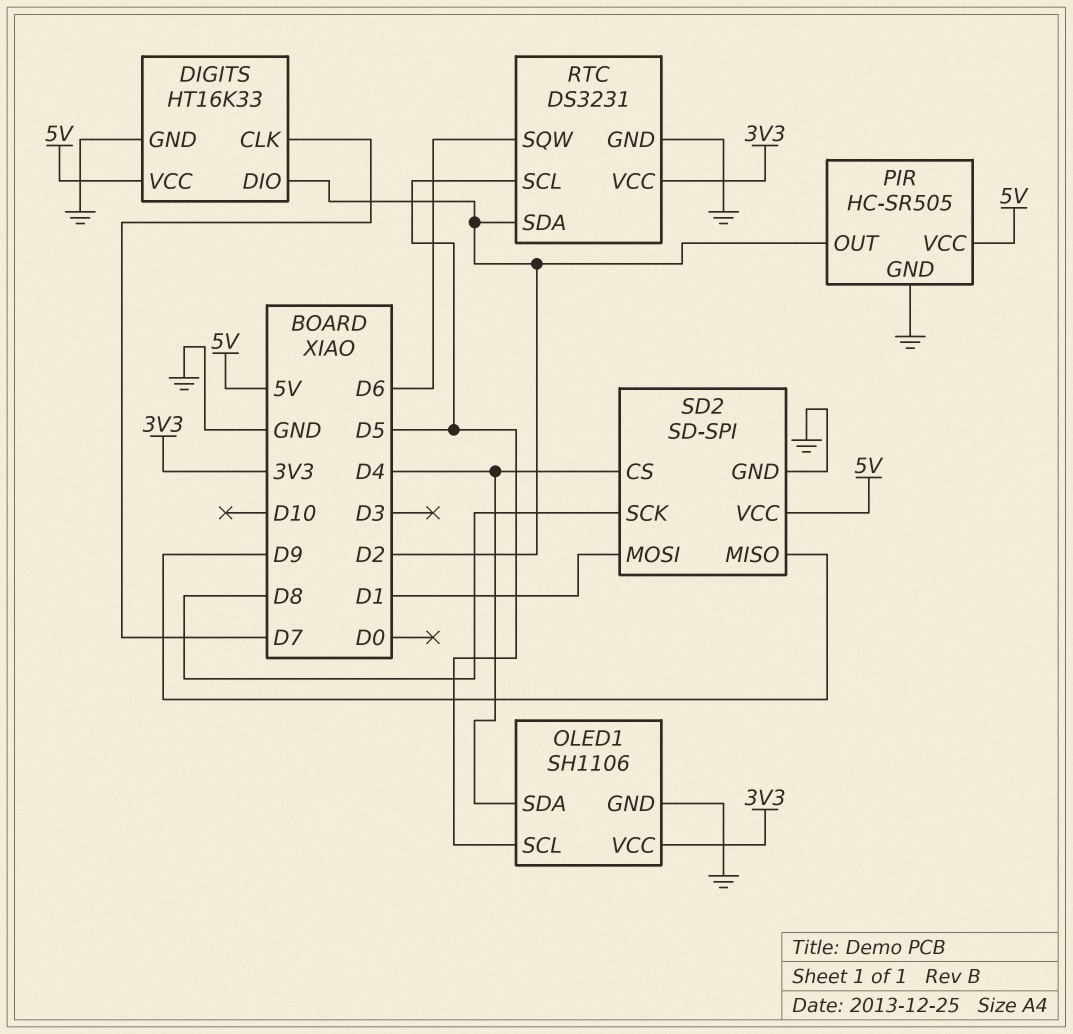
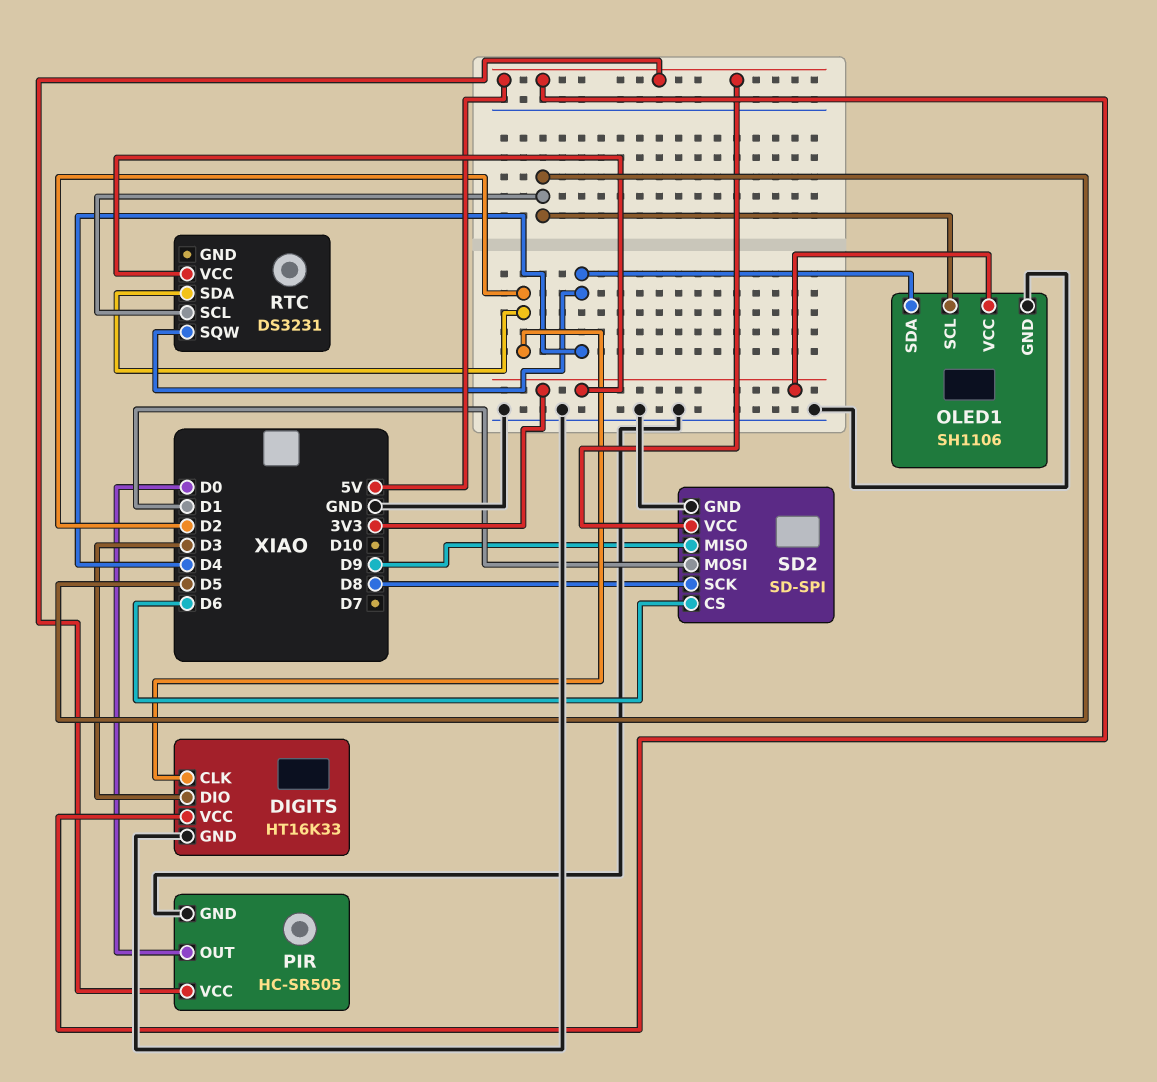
DIGITS pin CLK: D7 -> D2
DIGITS pin DIO: D2 -> D3
PIR pin OUT: D2 -> D0
RTC pin GND: GND -> none
RTC pin SQW: D6 -> D4
SD2 pin CS: D4 -> D6

